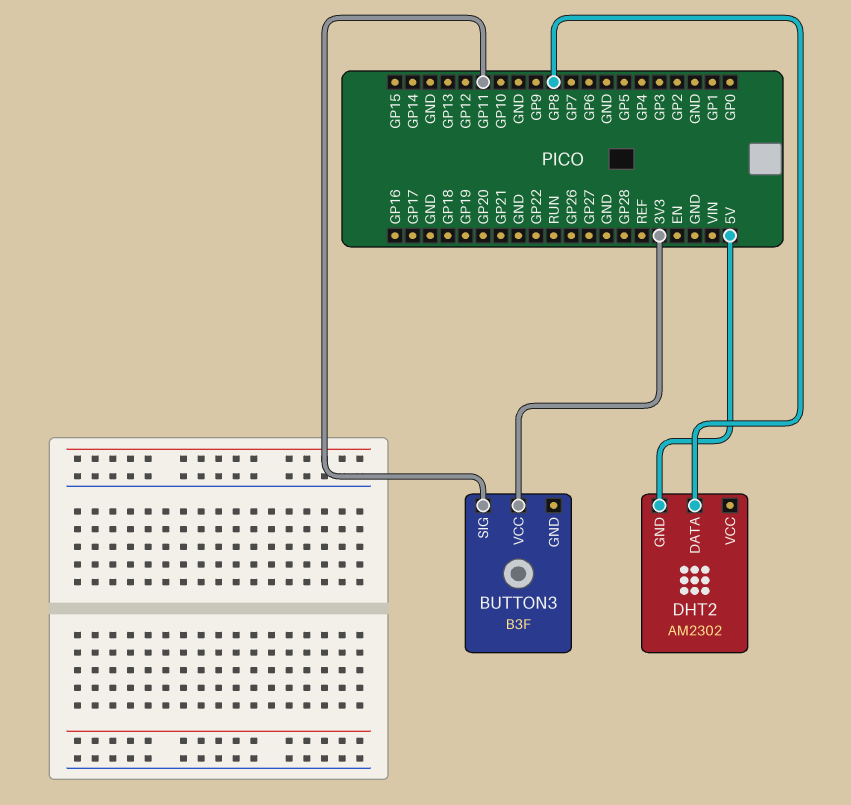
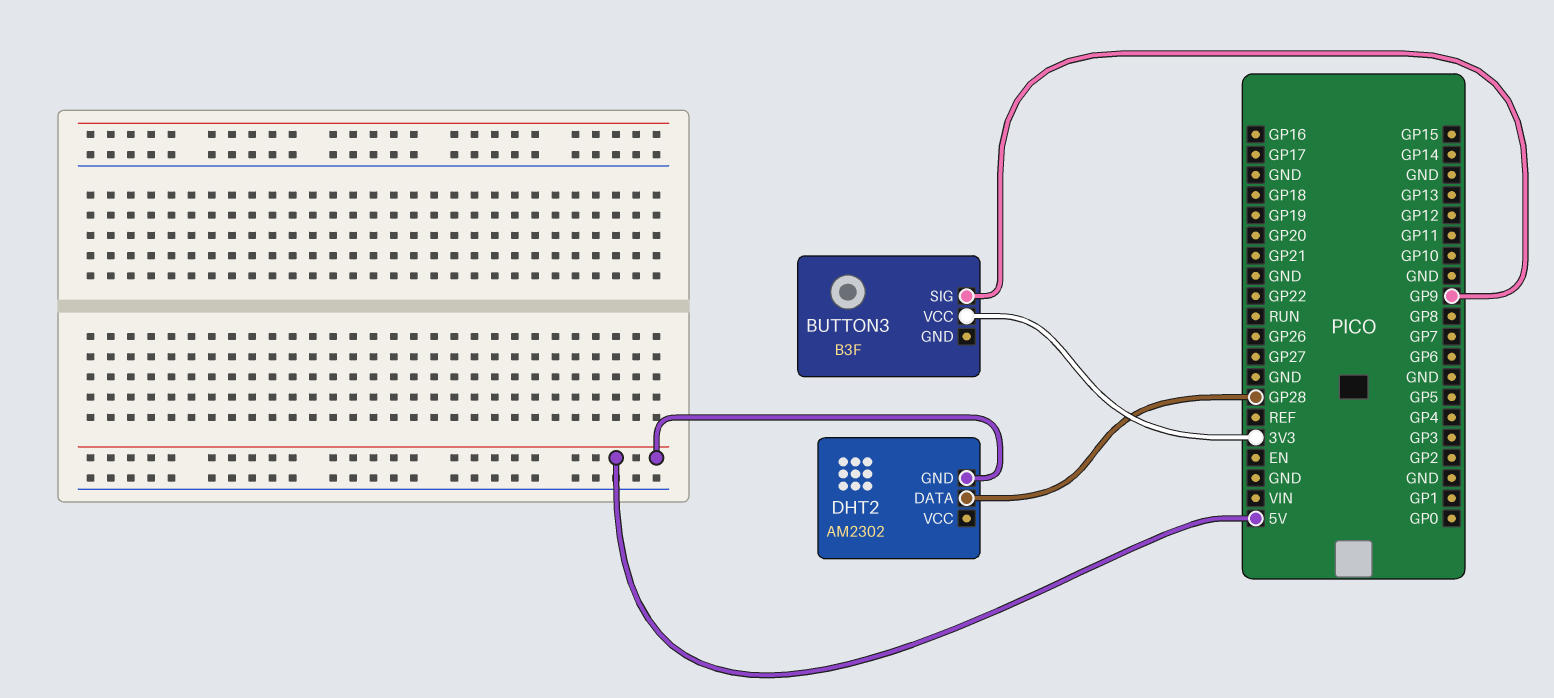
BUTTON3 pin SIG: GP11 -> GP9
DHT2 pin DATA: GP8 -> GP28

